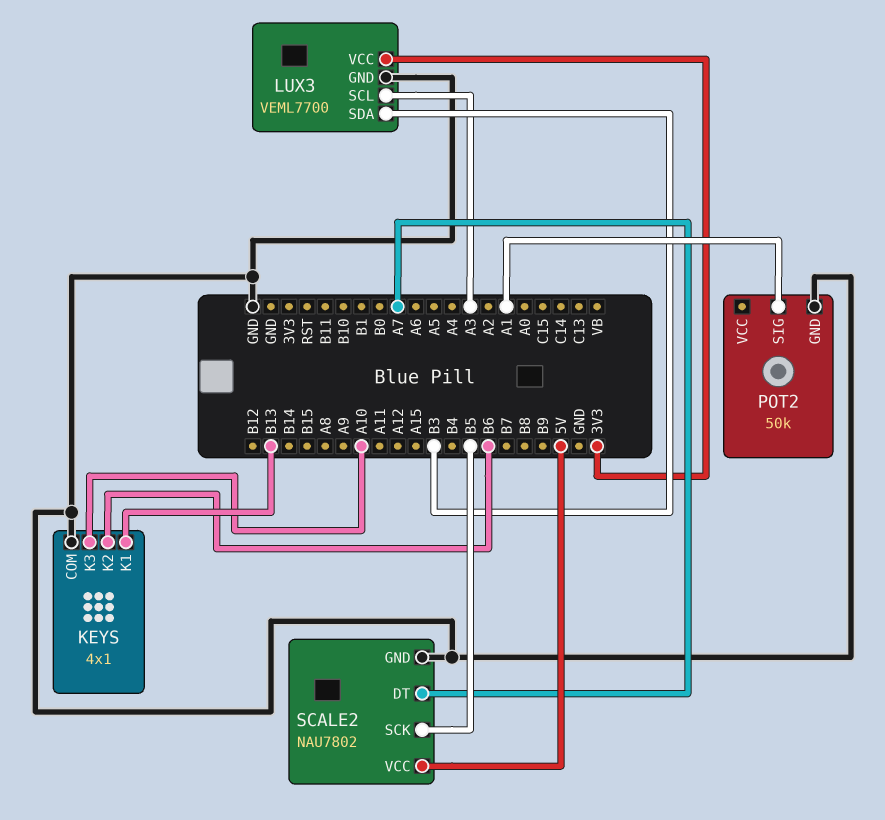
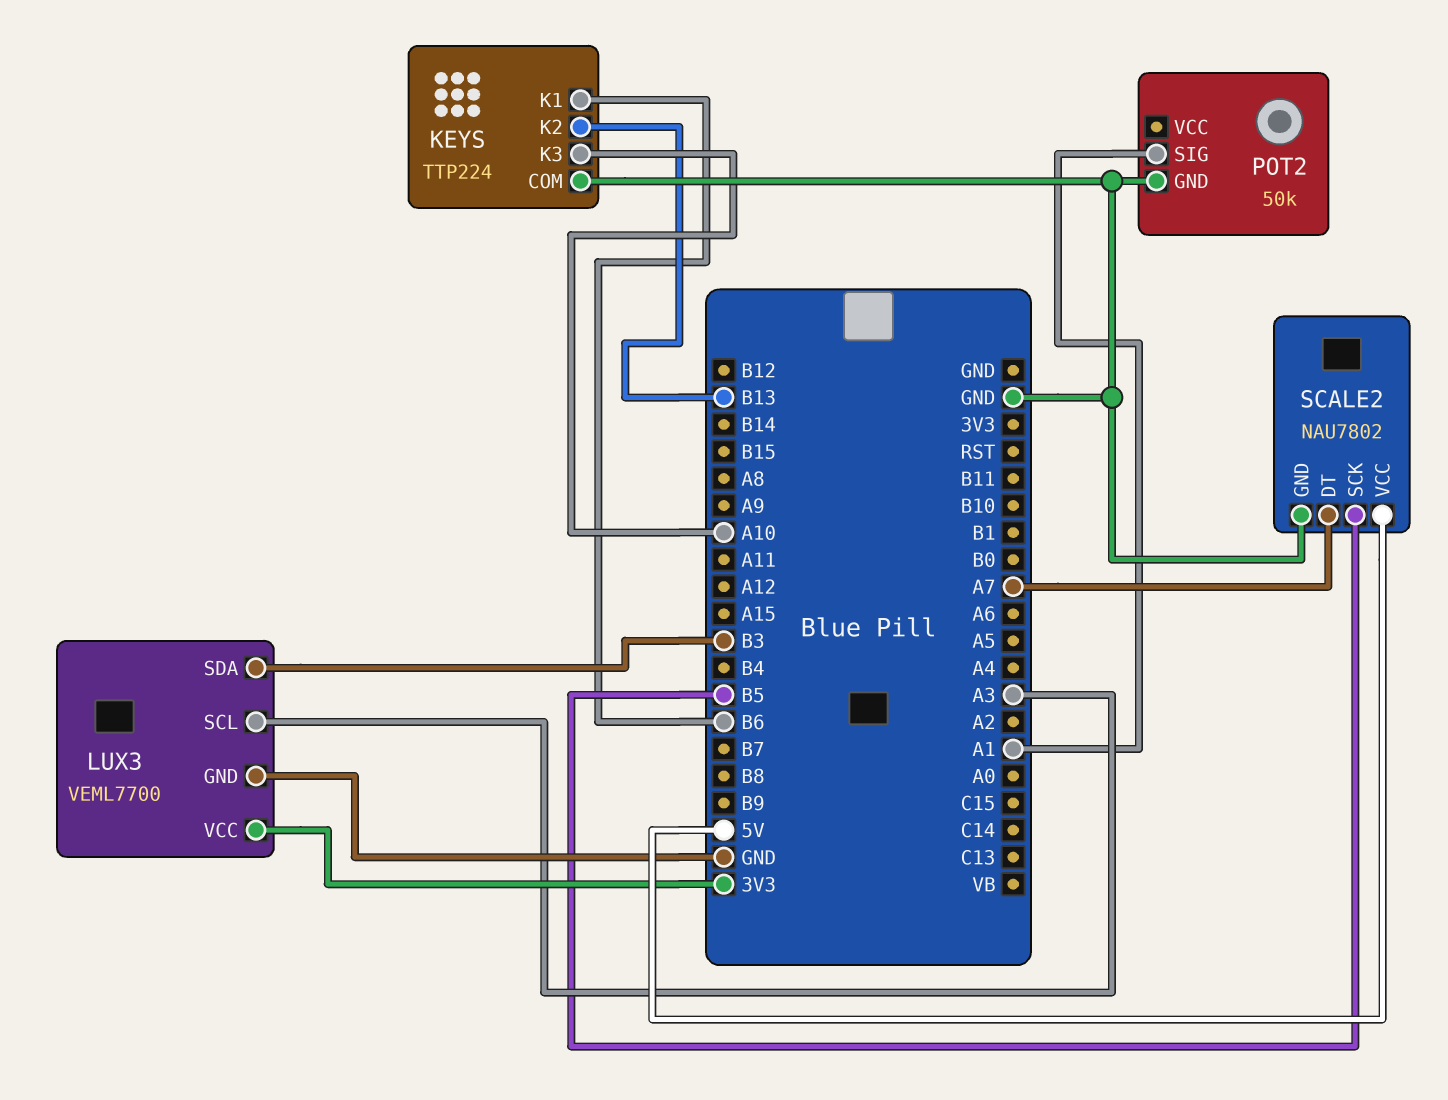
KEYS: 4x1 -> TTP224
KEYS pin K1: B13 -> B6
KEYS pin K2: B6 -> B13

